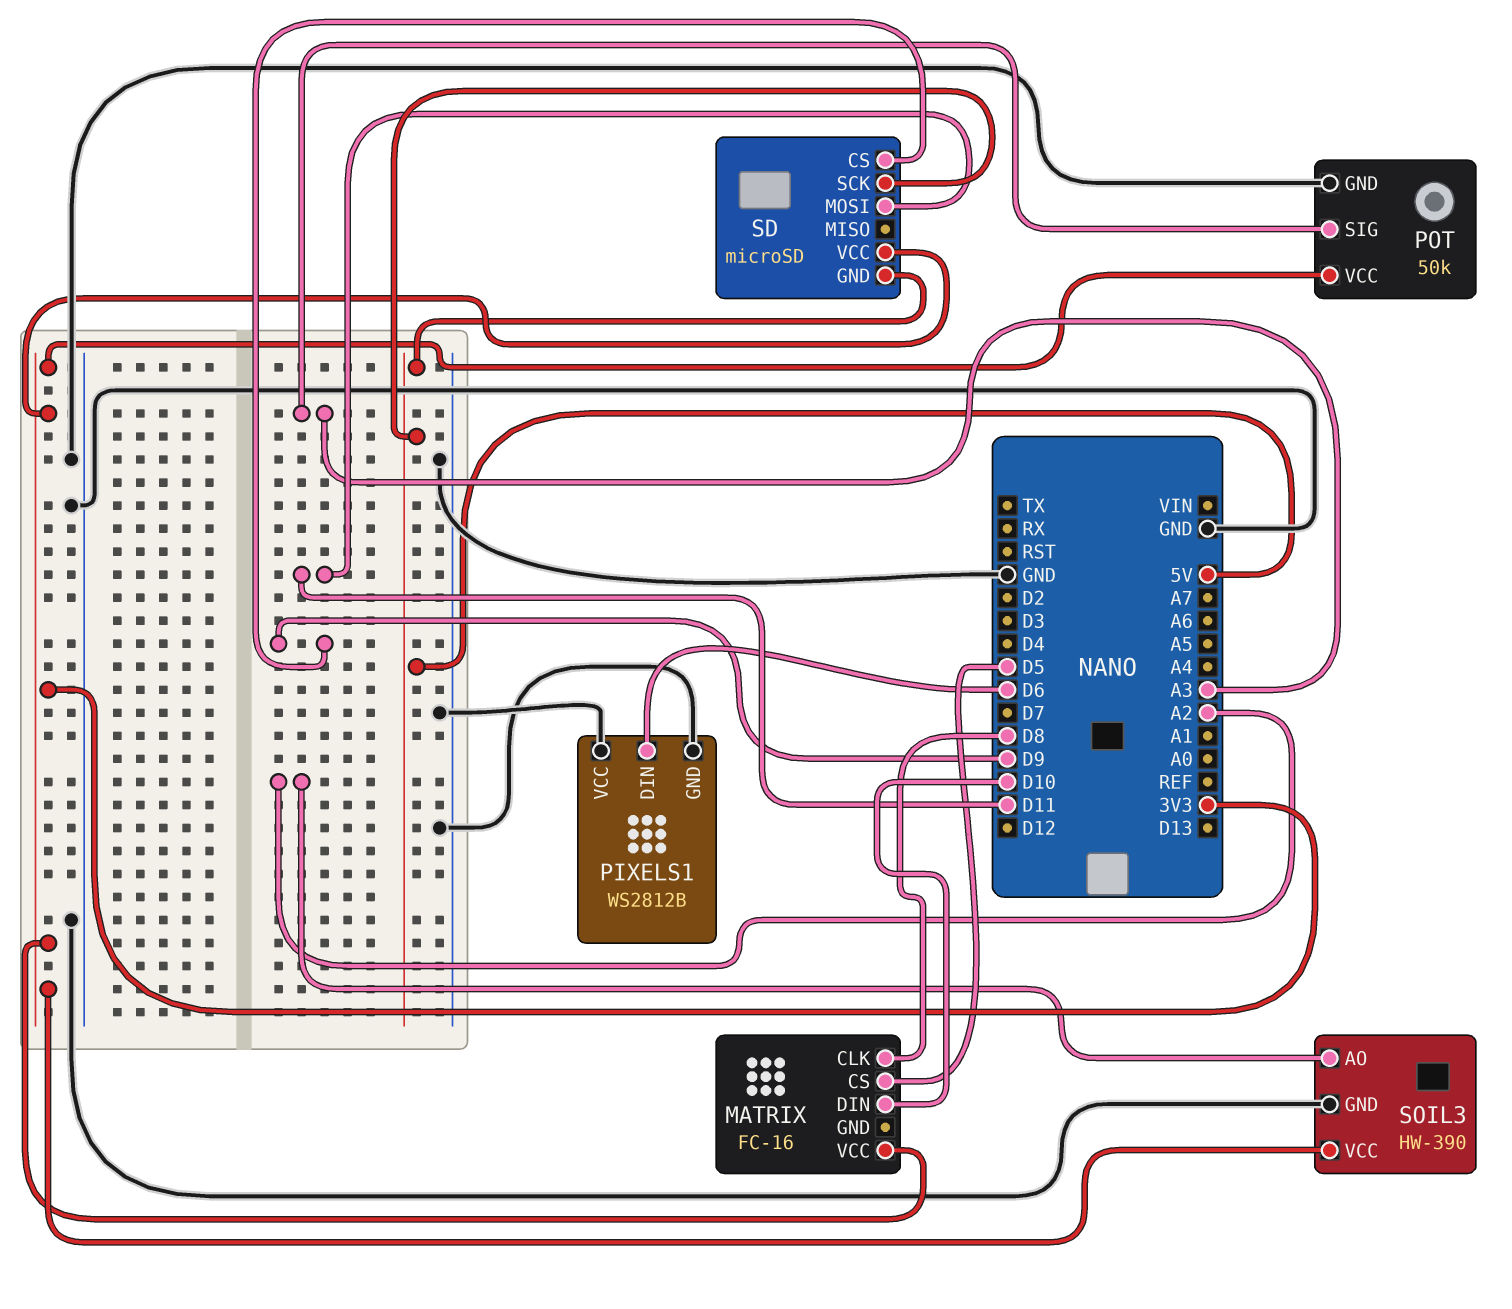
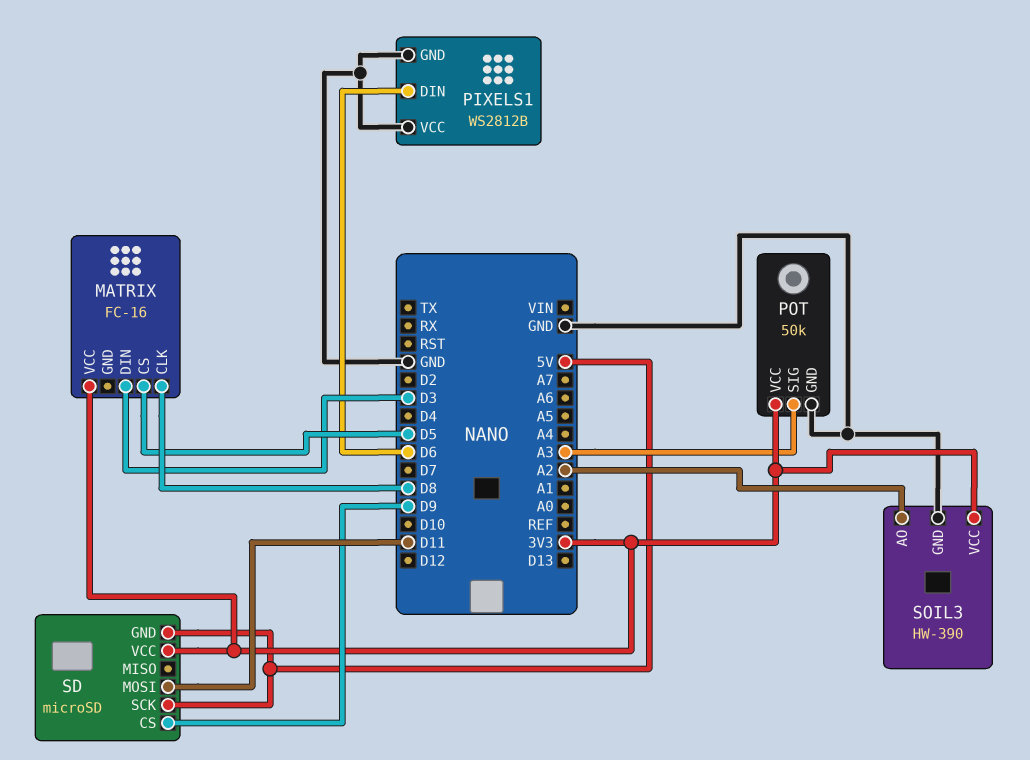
MATRIX pin DIN: D10 -> D3

